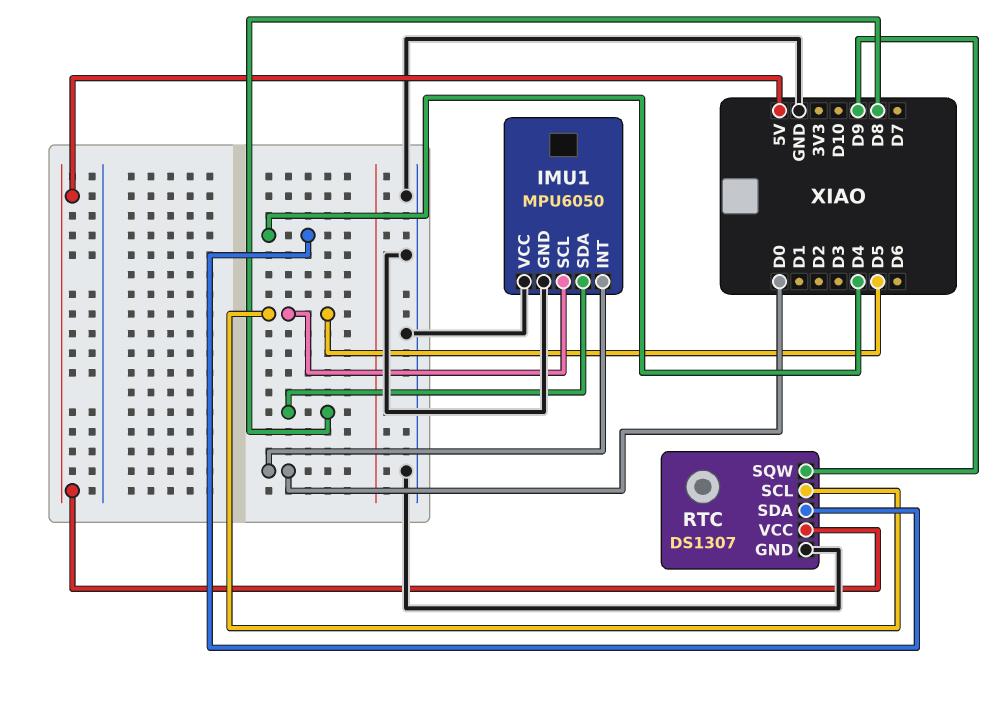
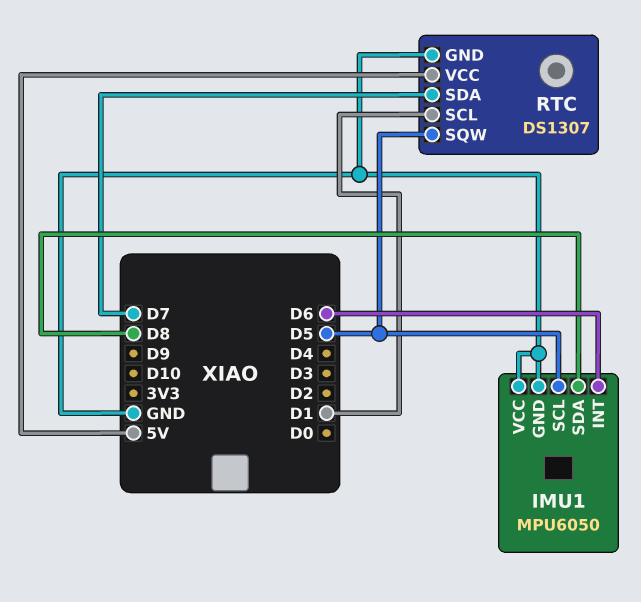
IMU1 pin INT: D0 -> D6
RTC pin SCL: D5 -> D1
RTC pin SDA: D4 -> D7
RTC pin SQW: D9 -> D5

